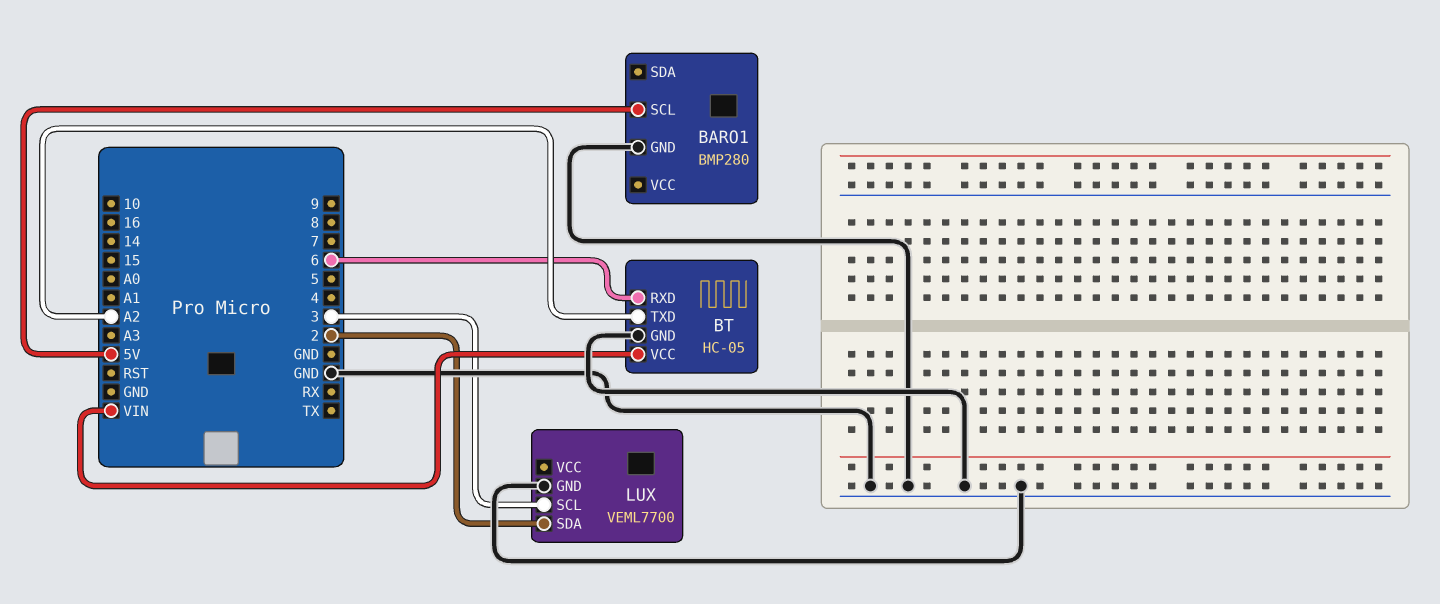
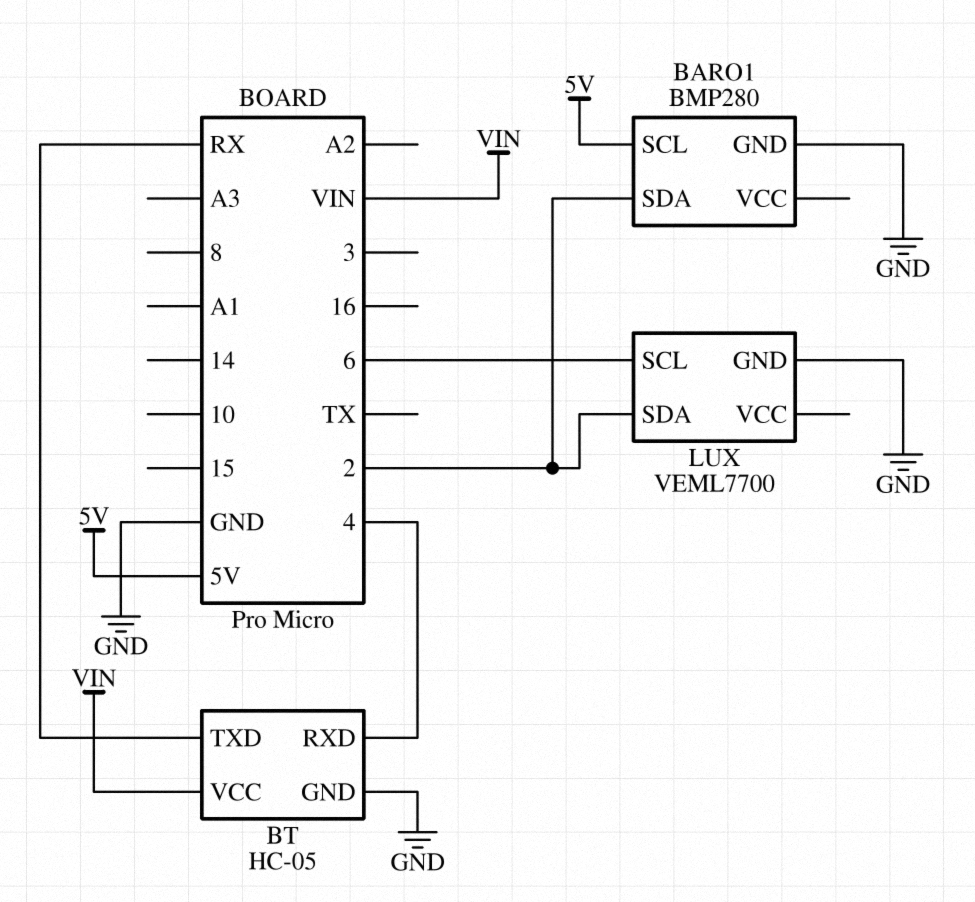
BARO1 pin SDA: none -> 2
BT pin RXD: 6 -> 4
BT pin TXD: A2 -> RX
LUX pin SCL: 3 -> 6

